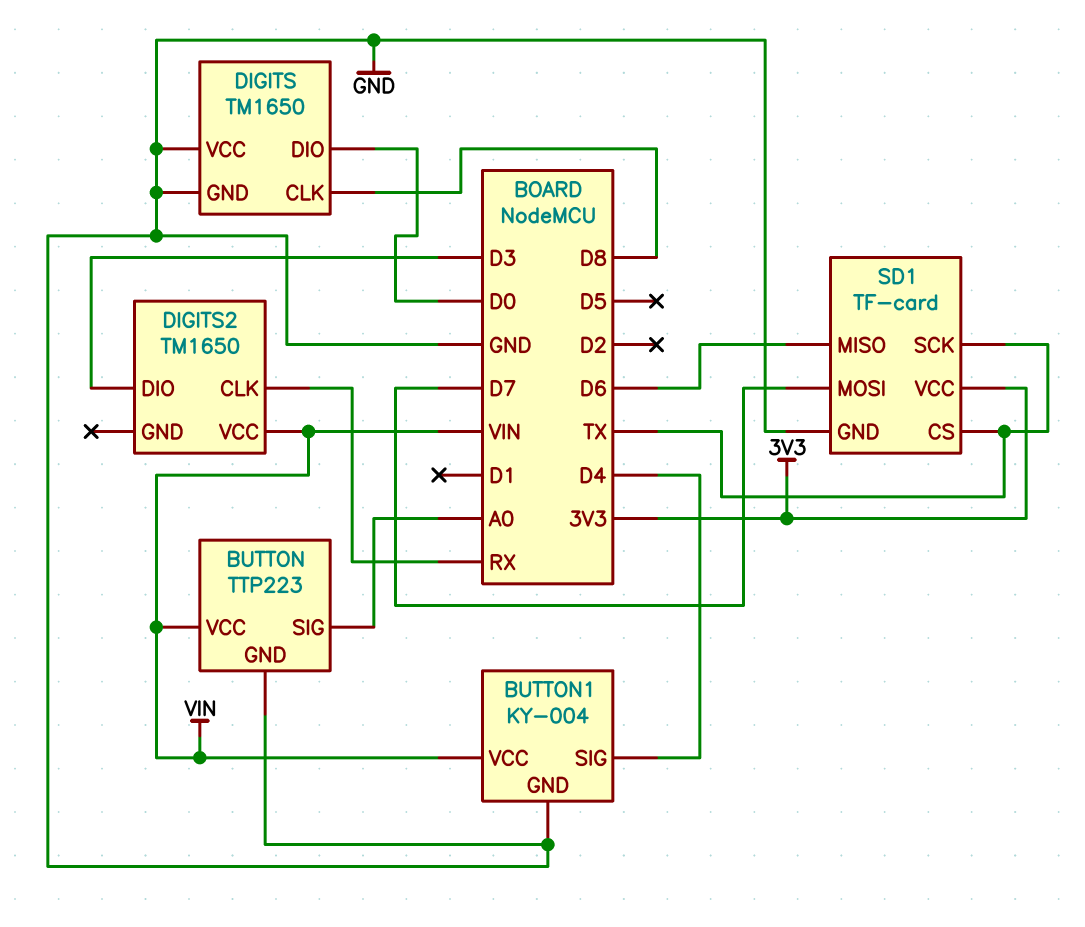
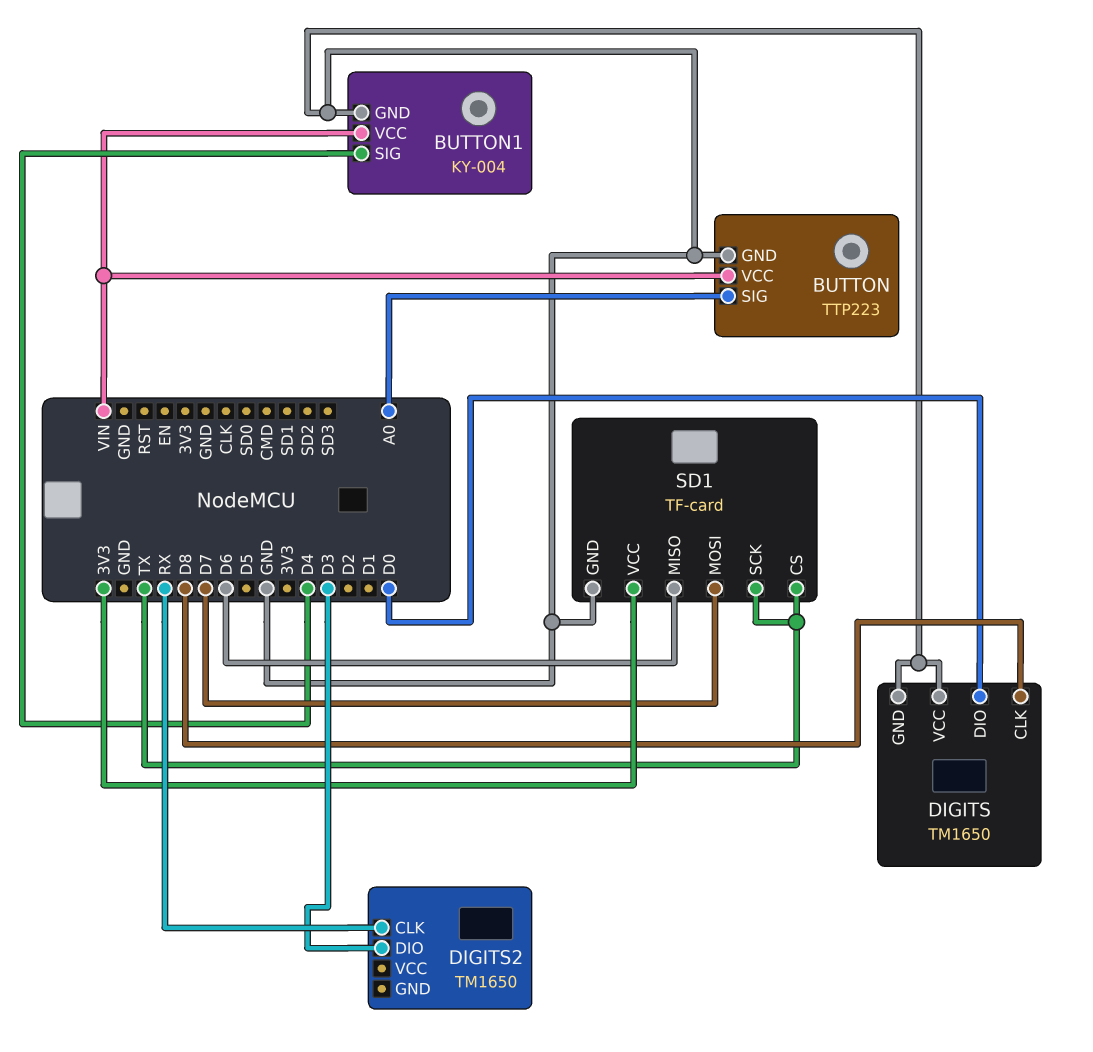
DIGITS2 pin VCC: VIN -> none

